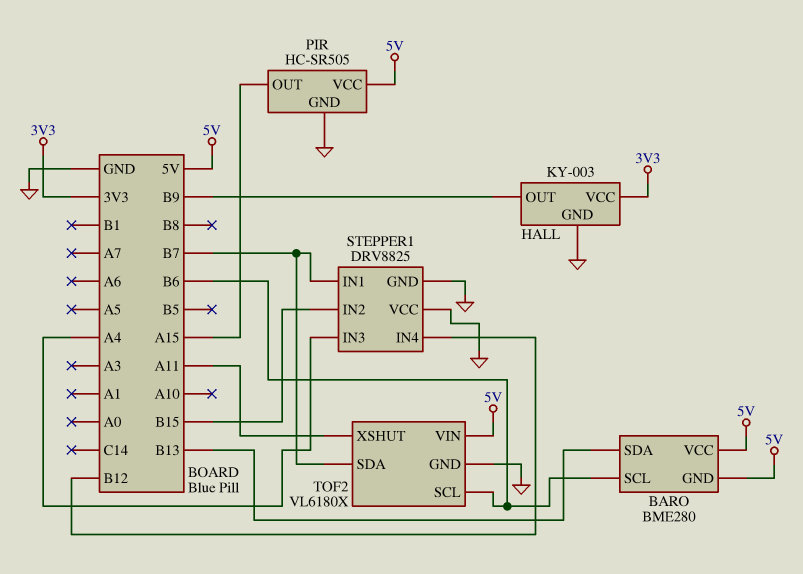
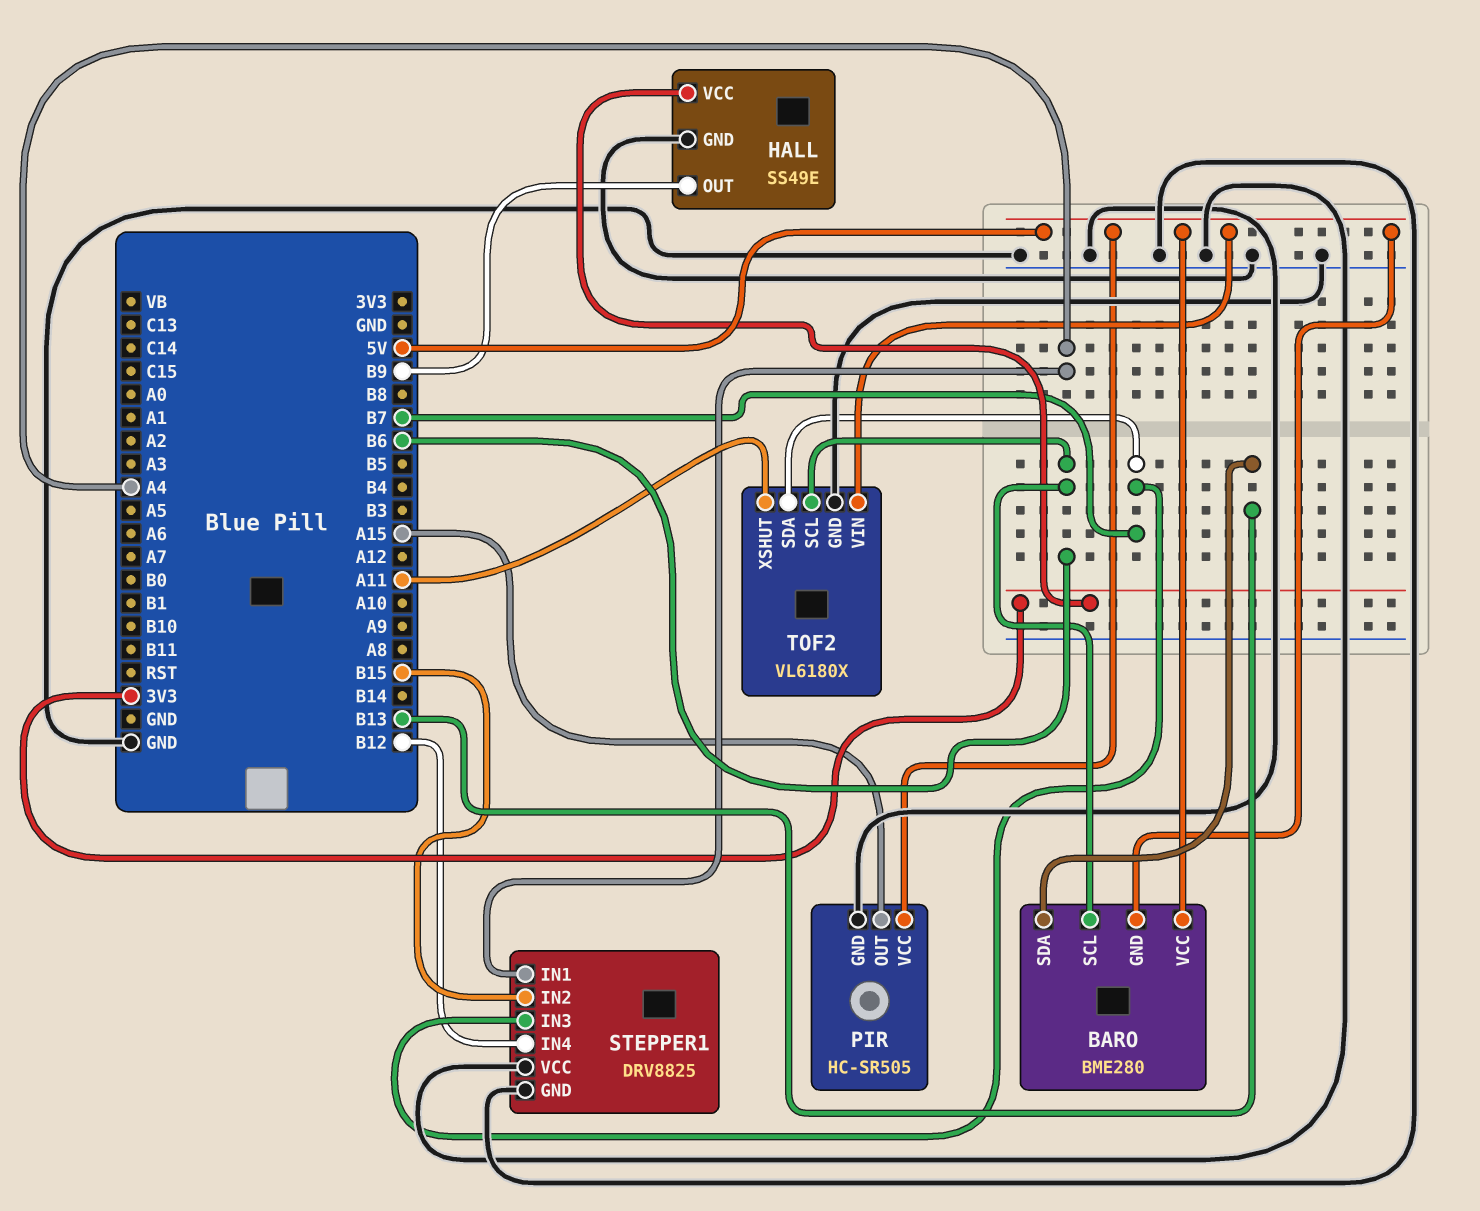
HALL: KY-003 -> SS49E
STEPPER1 pin IN1: B7 -> A4
STEPPER1 pin IN3: A4 -> B7

